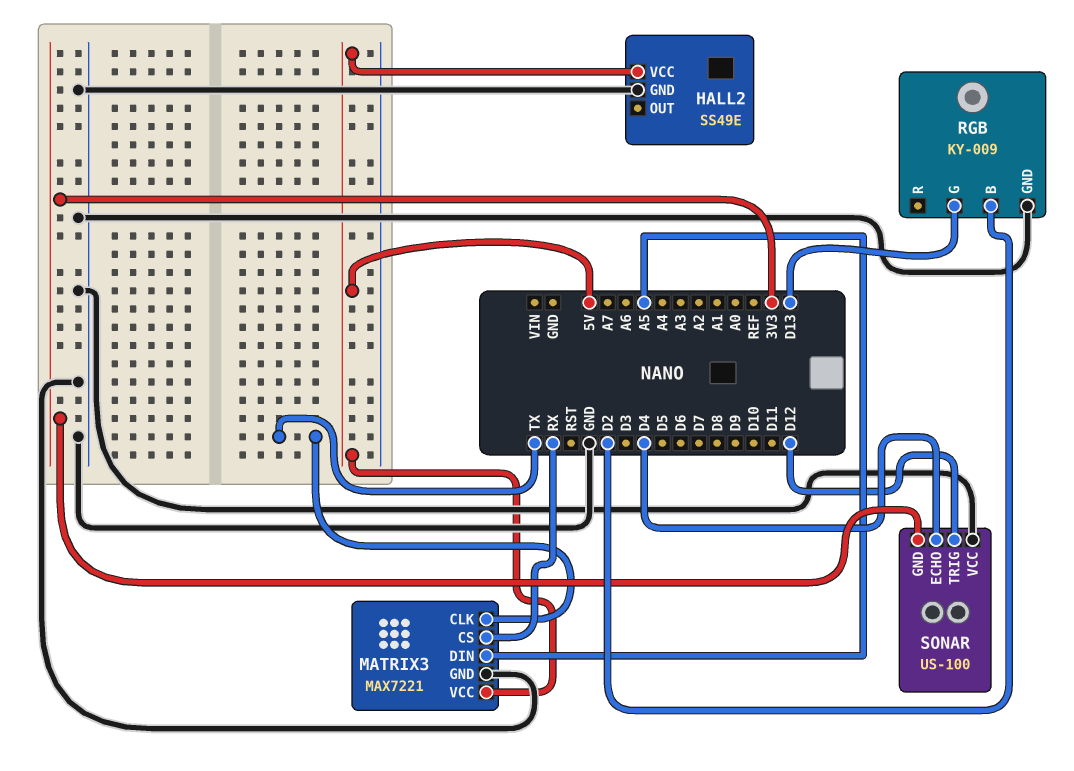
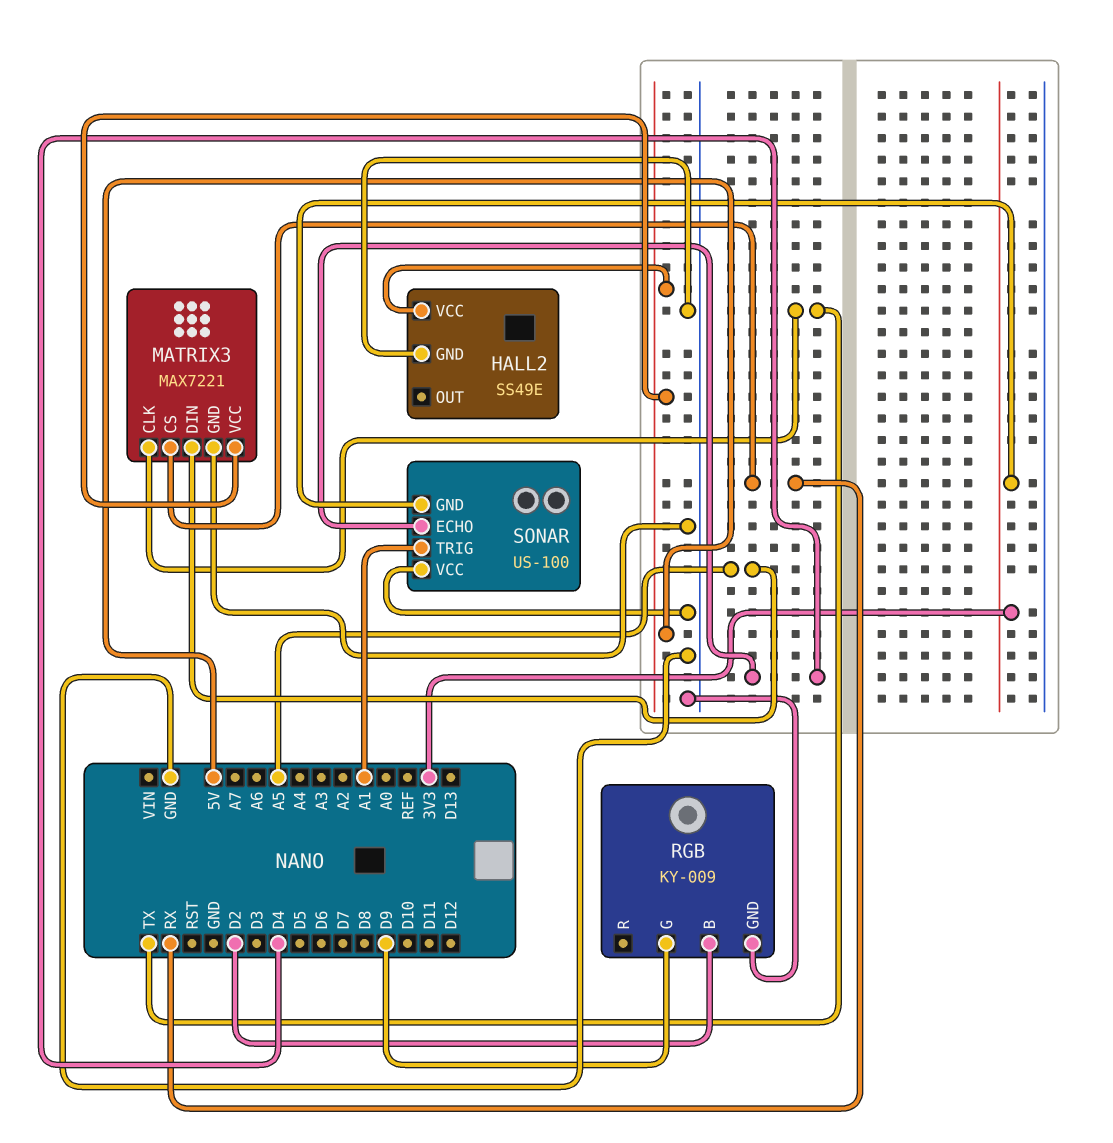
RGB pin G: D13 -> D9
SONAR pin TRIG: D12 -> A1

